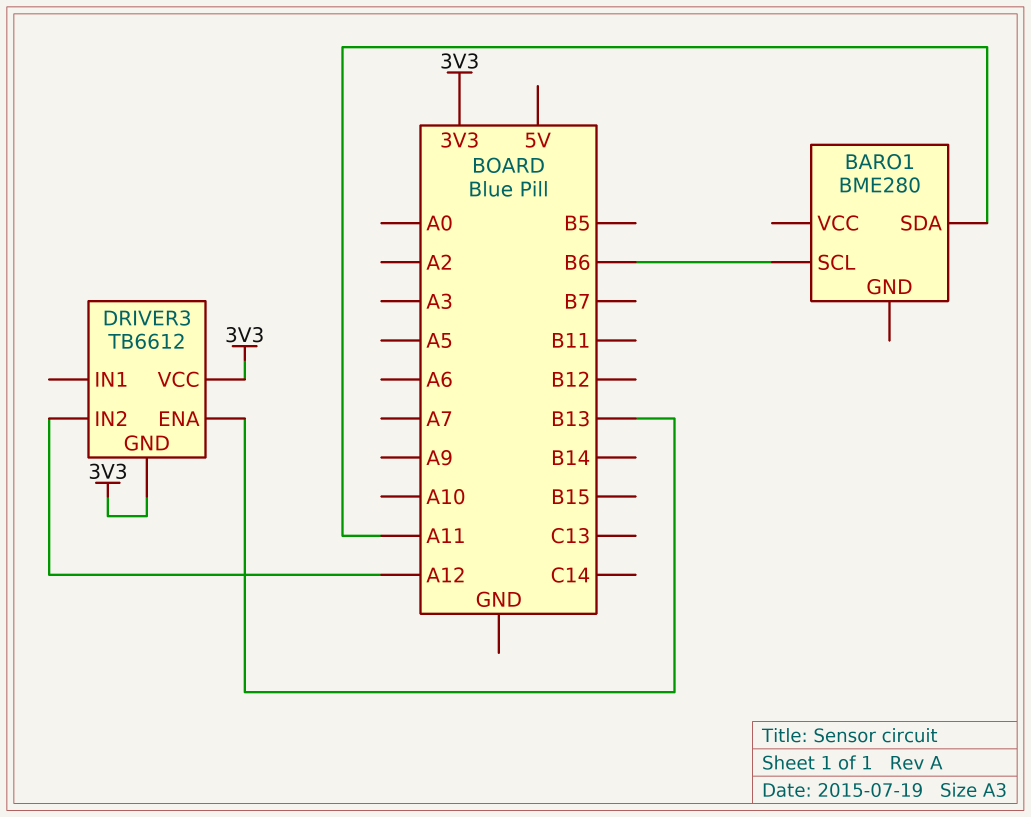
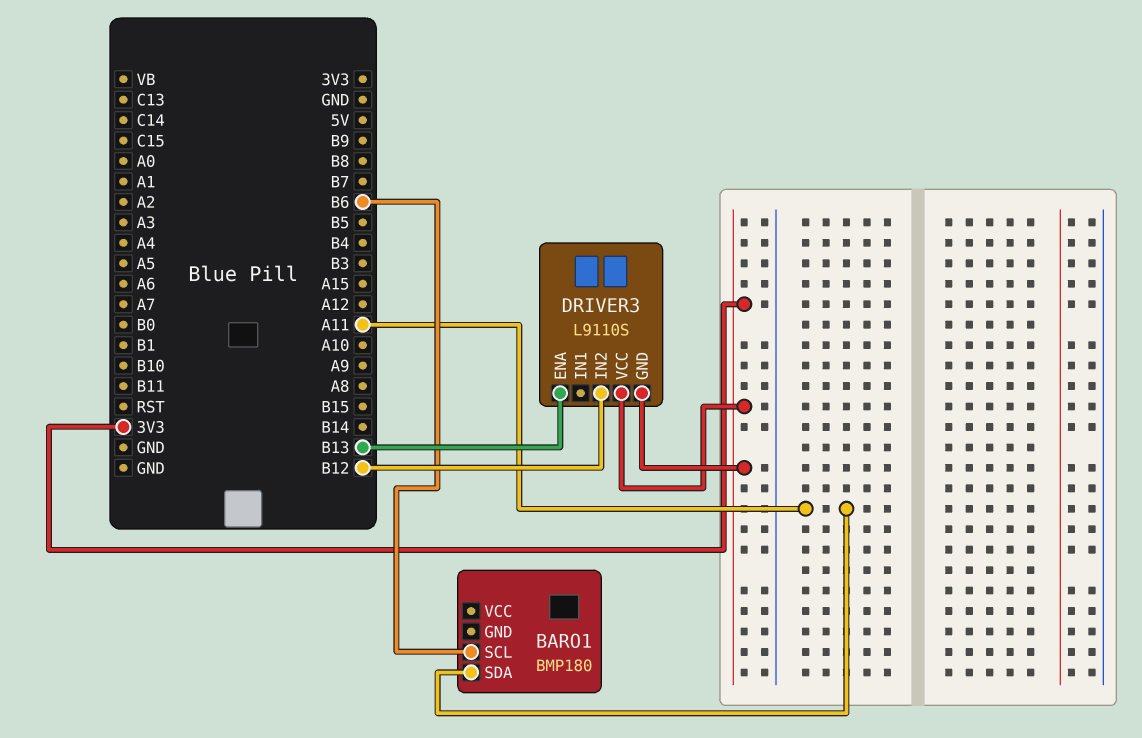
BARO1: BME280 -> BMP180
DRIVER3: TB6612 -> L9110S
DRIVER3 pin IN2: A12 -> B12

